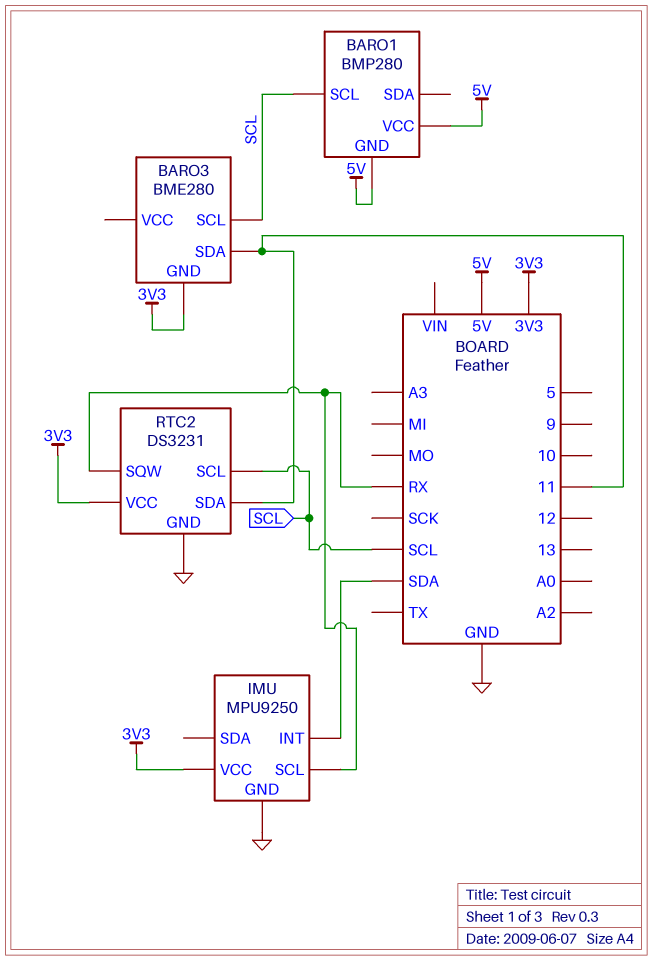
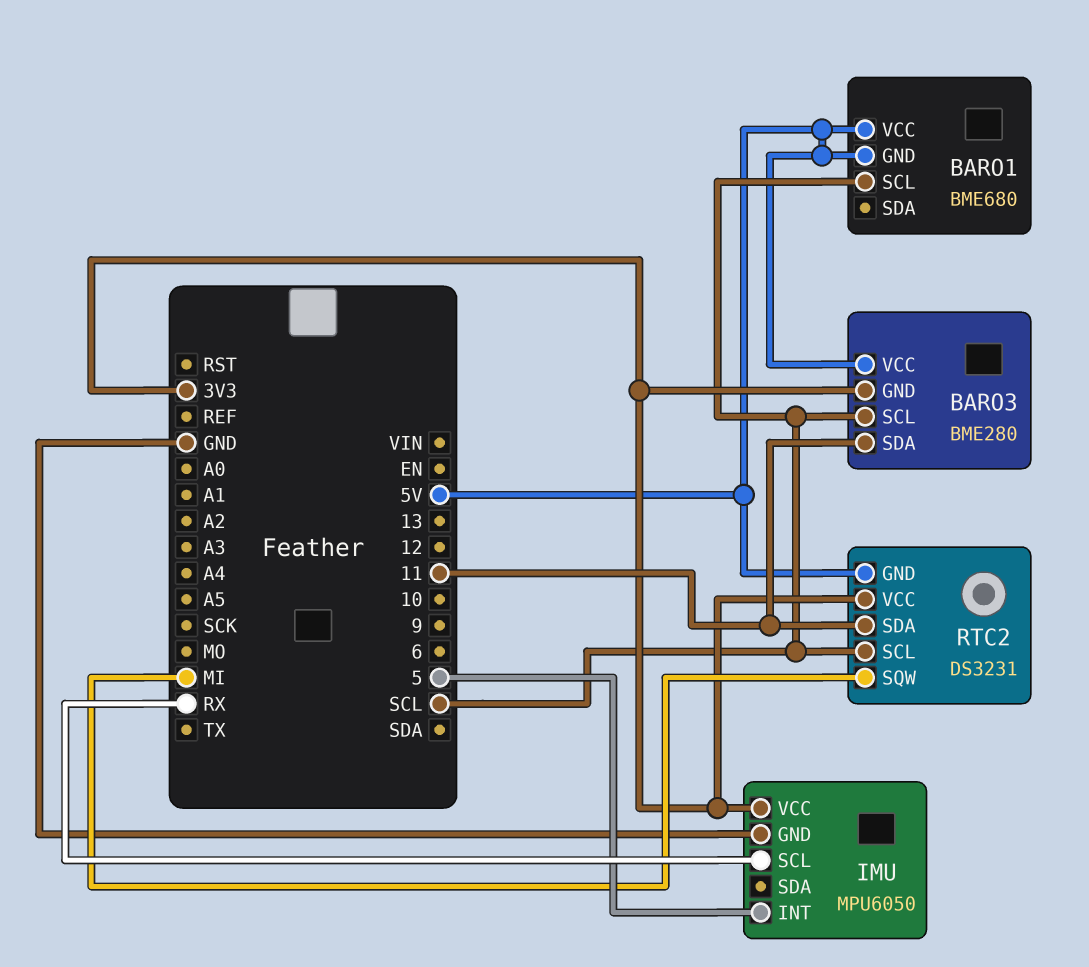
BARO1: BMP280 -> BME680
BARO3 pin VCC: none -> 5V
IMU: MPU9250 -> MPU6050
IMU pin INT: SDA -> 5
RTC2 pin GND: GND -> 5V
RTC2 pin SQW: RX -> MI

